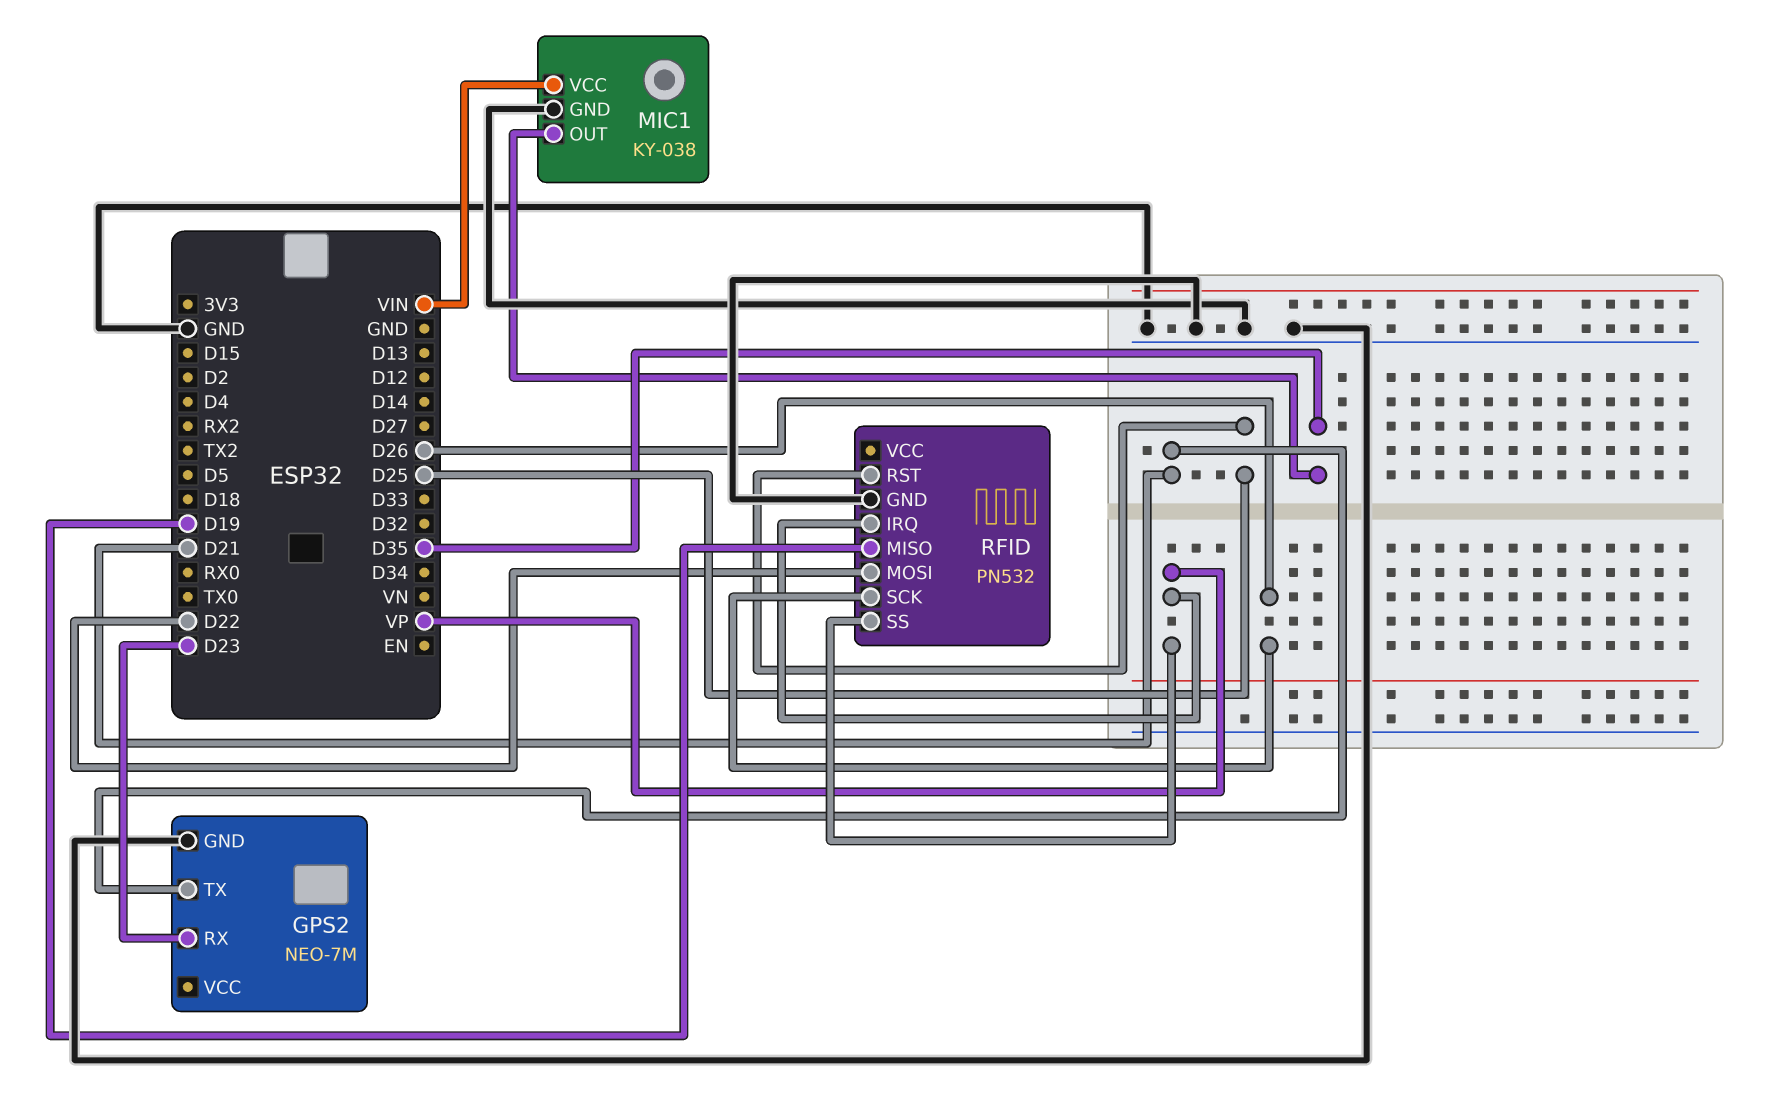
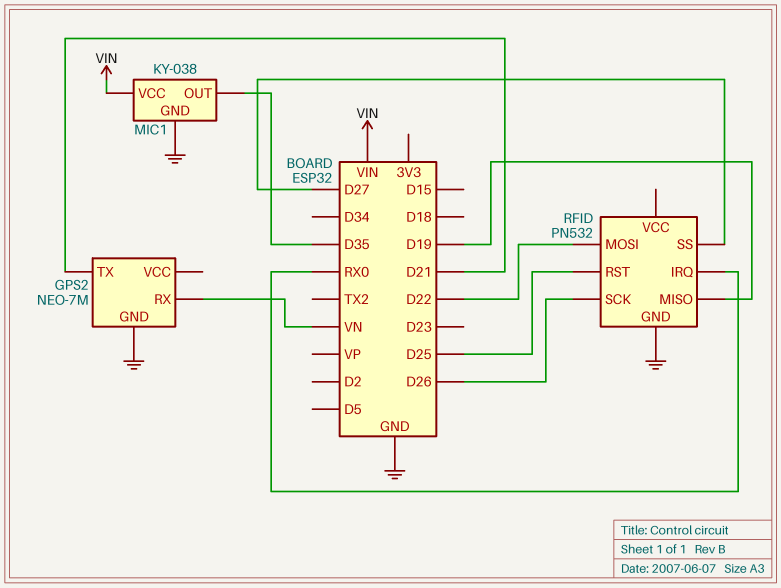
GPS2 pin RX: D23 -> VN
RFID pin IRQ: VP -> RX0
RFID pin SS: VP -> D27

